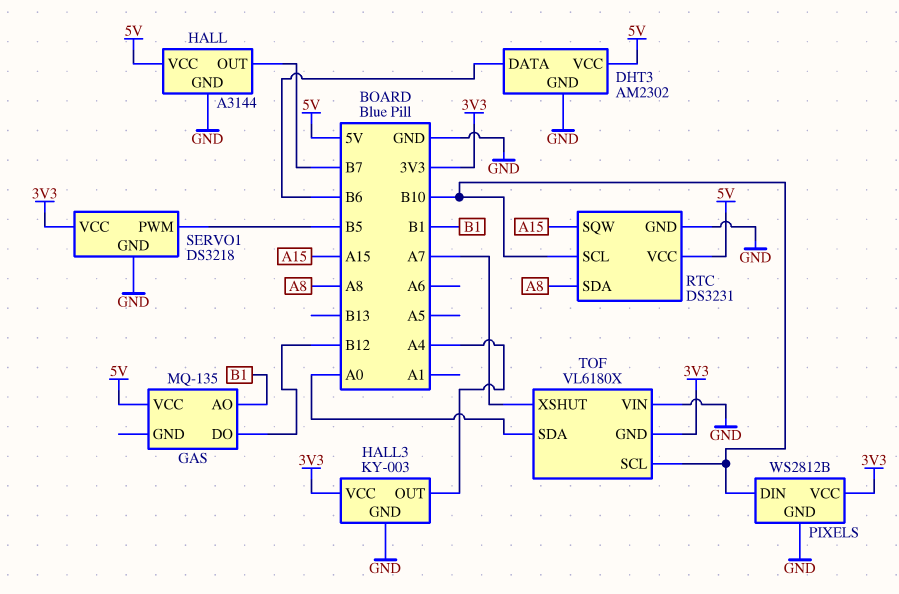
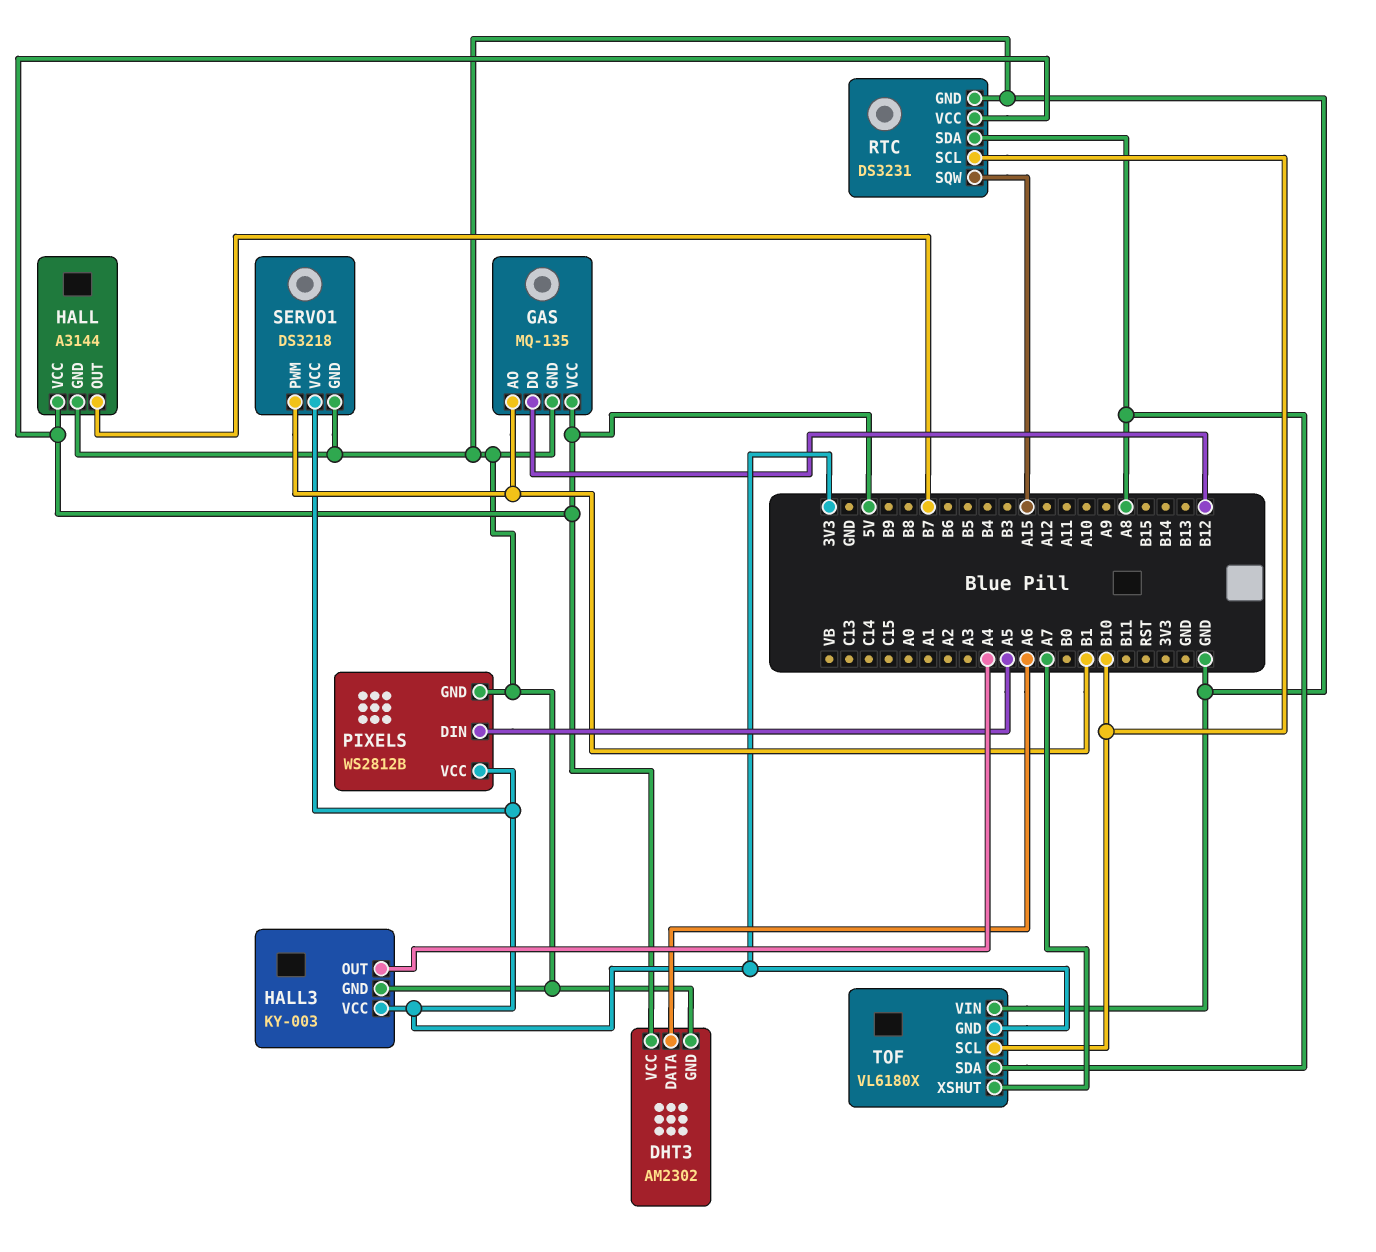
DHT3 pin DATA: B6 -> A6
GAS pin GND: none -> GND
PIXELS pin DIN: B10 -> A5
SERVO1 pin PWM: B5 -> B1
TOF pin SDA: A0 -> A8

